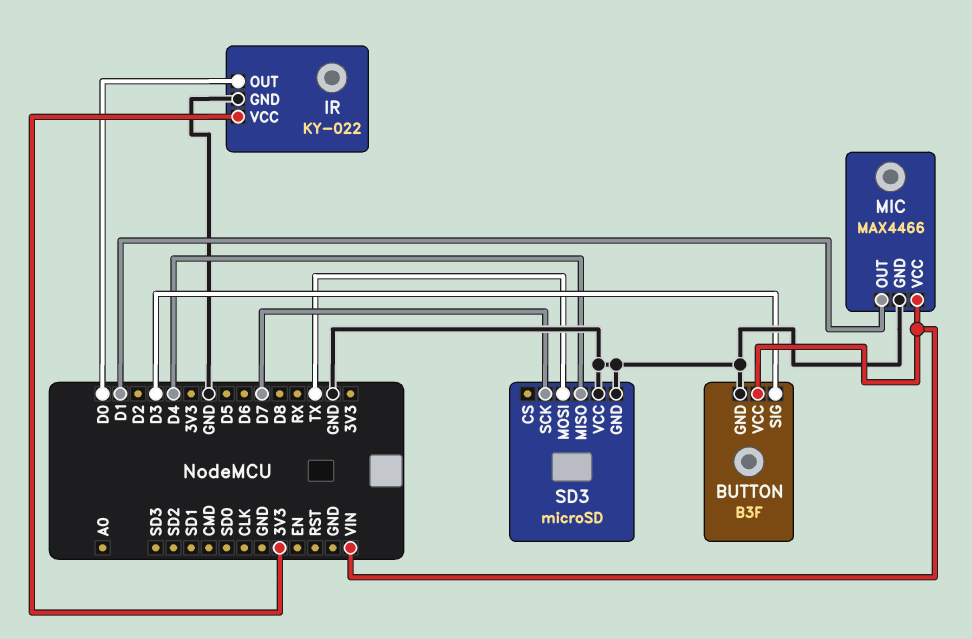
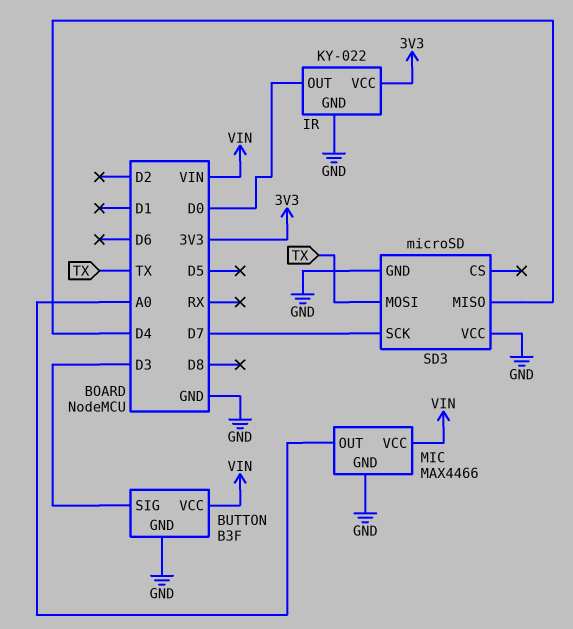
MIC pin OUT: D1 -> A0

